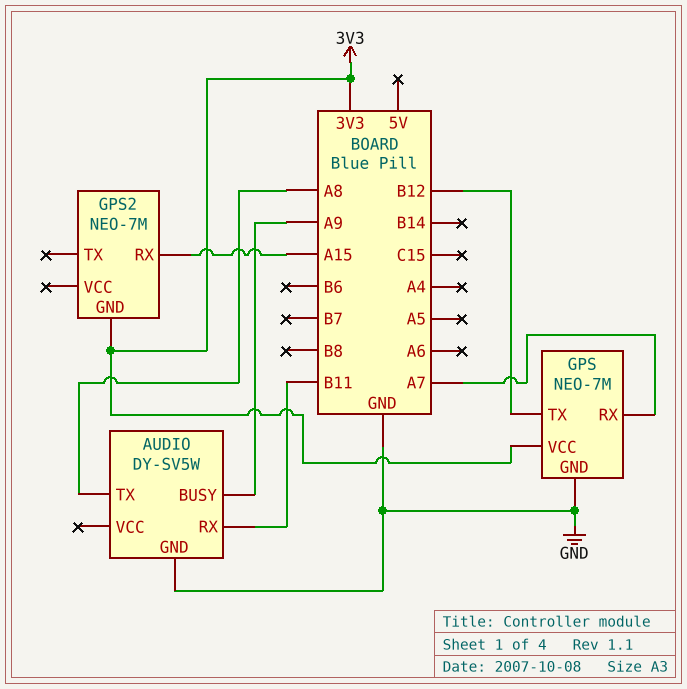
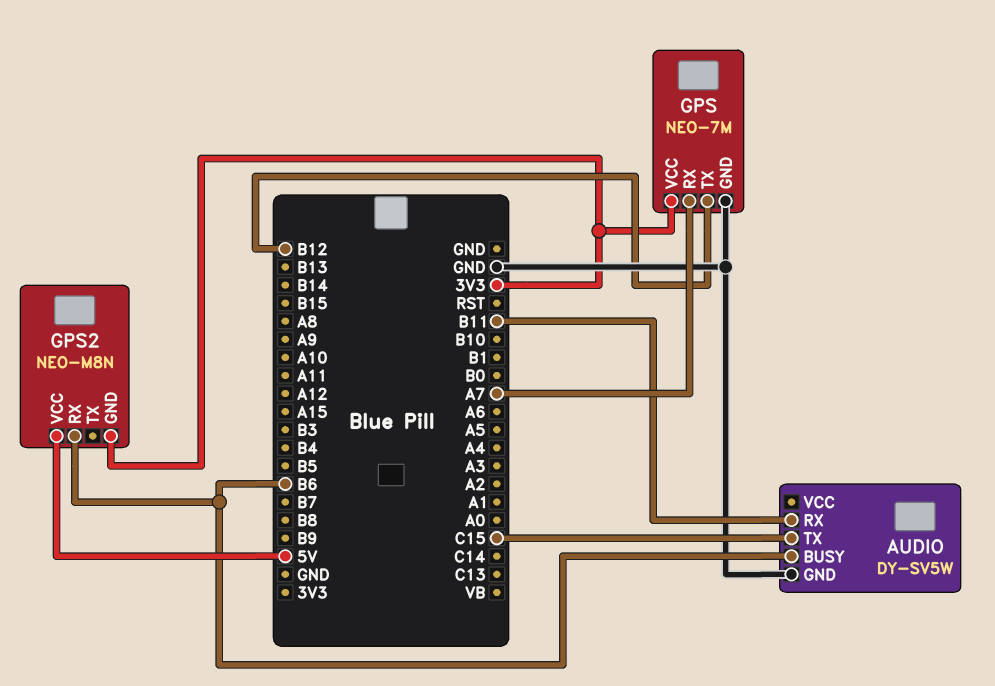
AUDIO pin BUSY: A9 -> B6
AUDIO pin TX: A8 -> C15
GPS2: NEO-7M -> NEO-M8N
GPS2 pin RX: A15 -> B6
GPS2 pin VCC: none -> 5V

